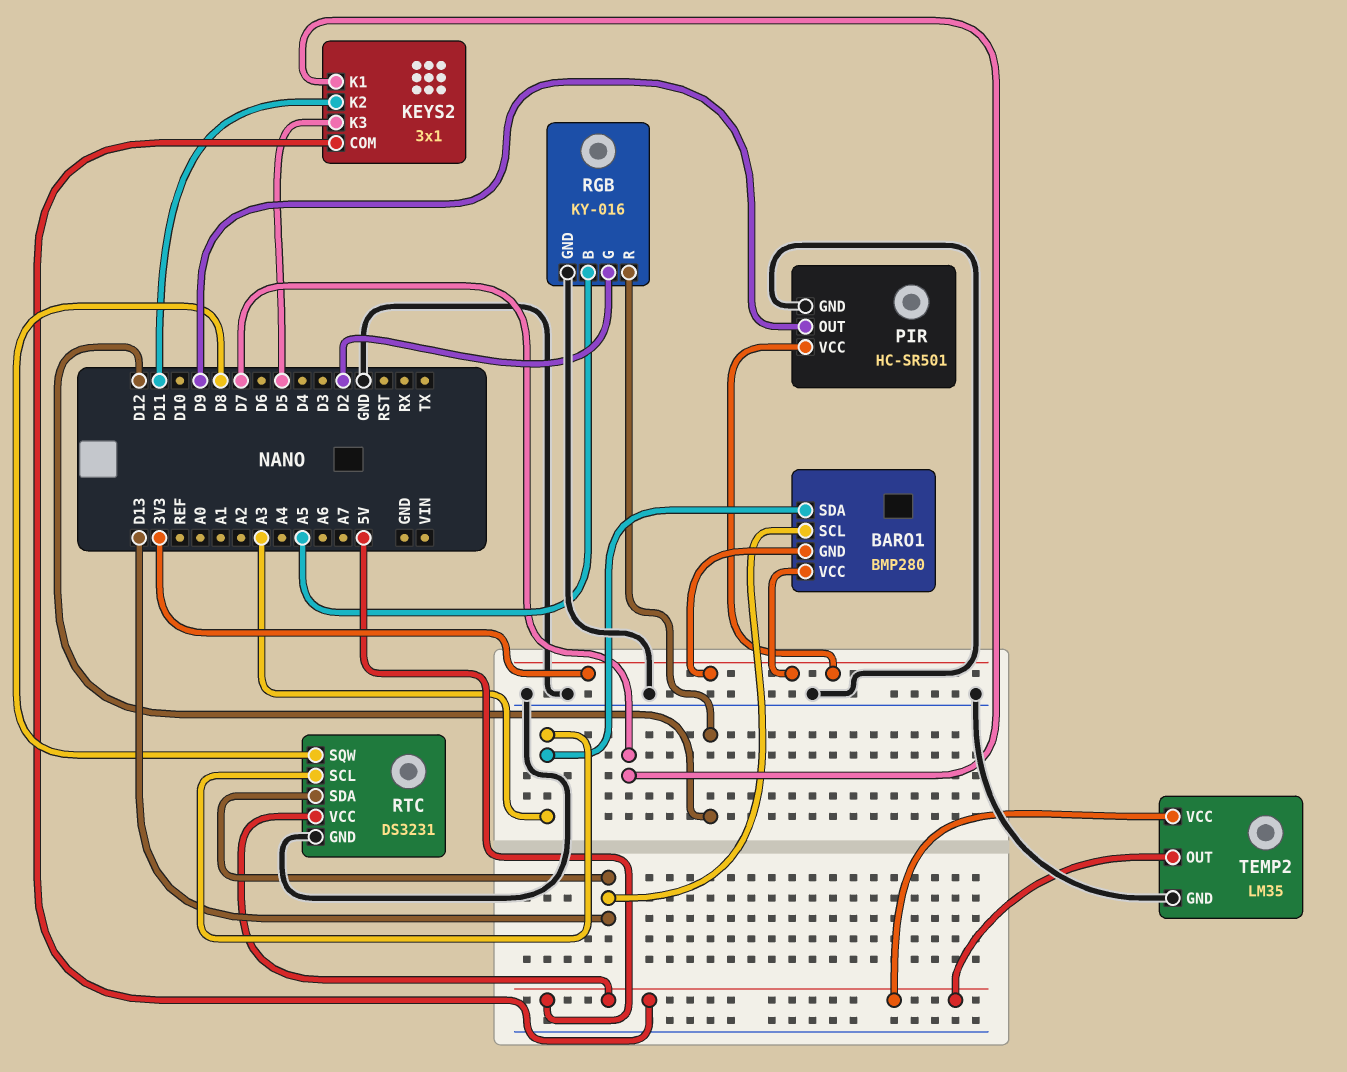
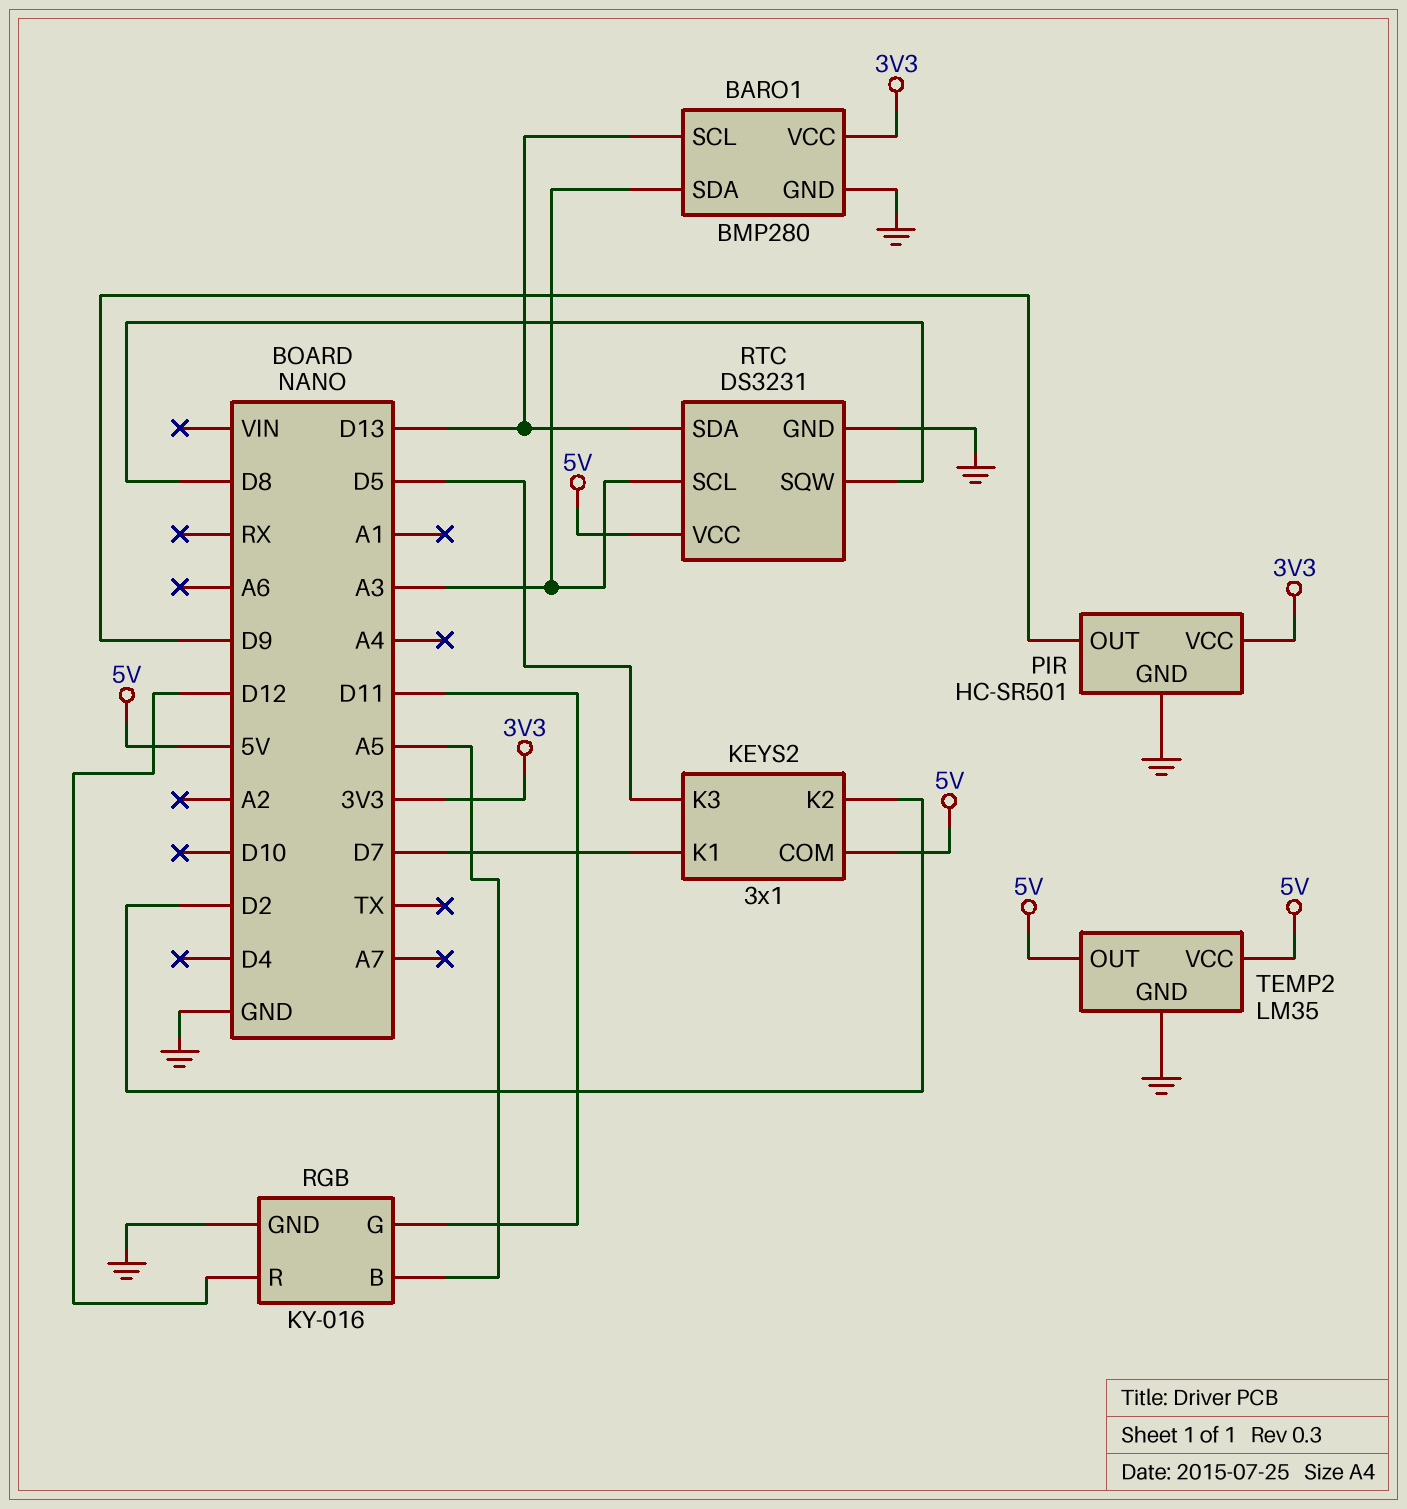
BARO1 pin GND: 3V3 -> GND
KEYS2 pin K2: D11 -> D2
RGB pin G: D2 -> D11

